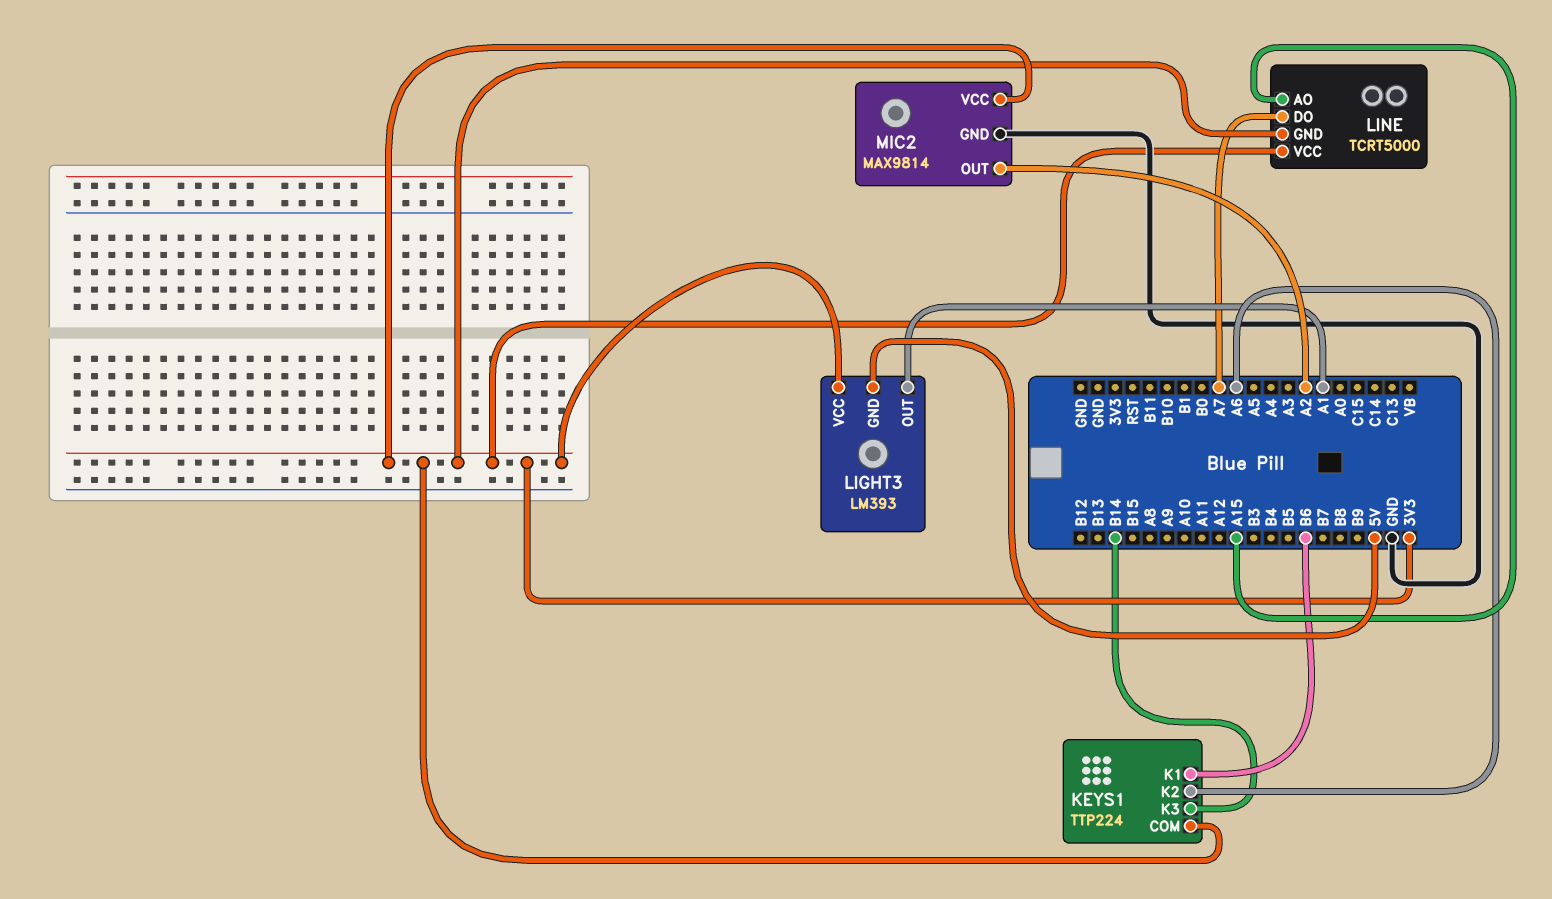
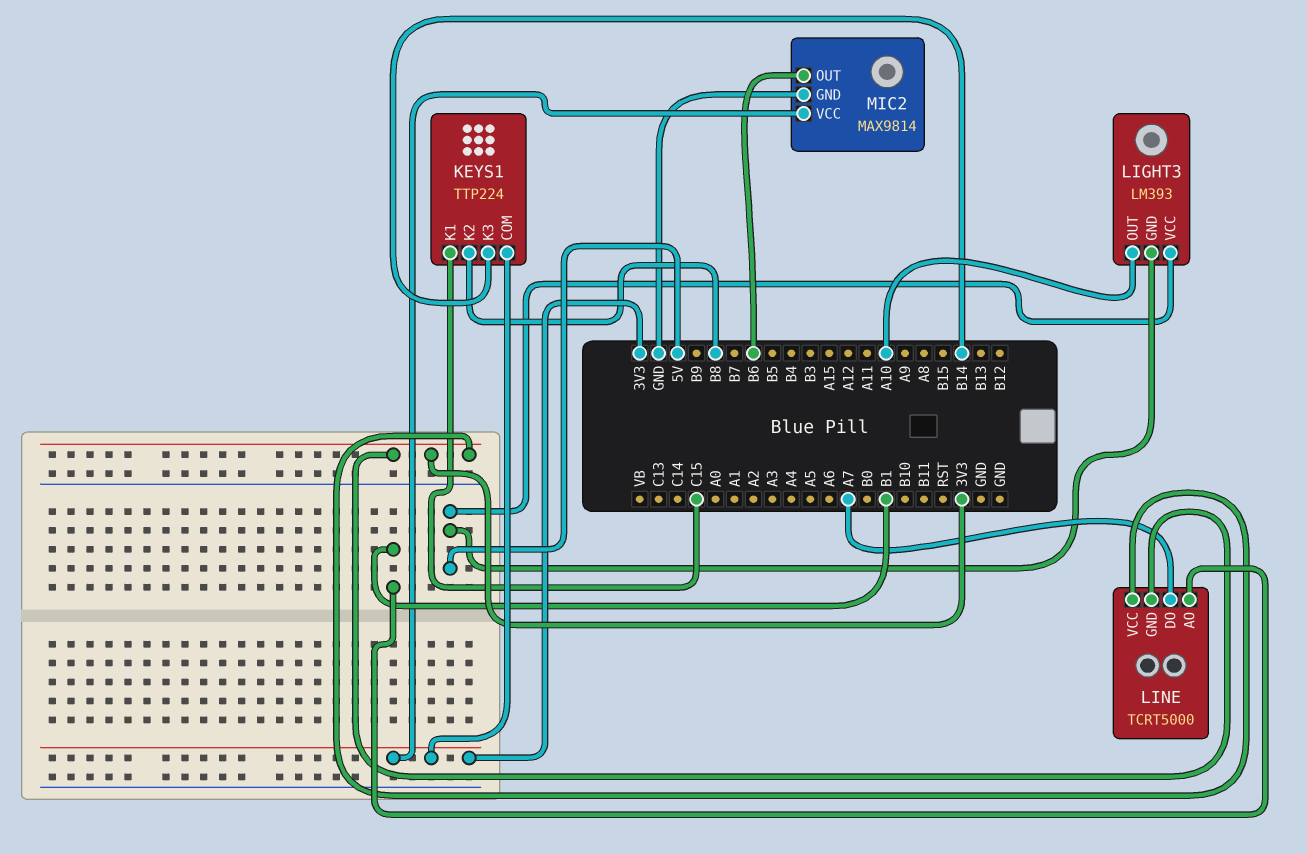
KEYS1 pin K1: B6 -> C15
KEYS1 pin K2: A6 -> B8
LIGHT3 pin OUT: A1 -> A10
LIGHT3 pin VCC: 3V3 -> 5V
LINE pin AO: A15 -> B1
MIC2 pin OUT: A2 -> B6

